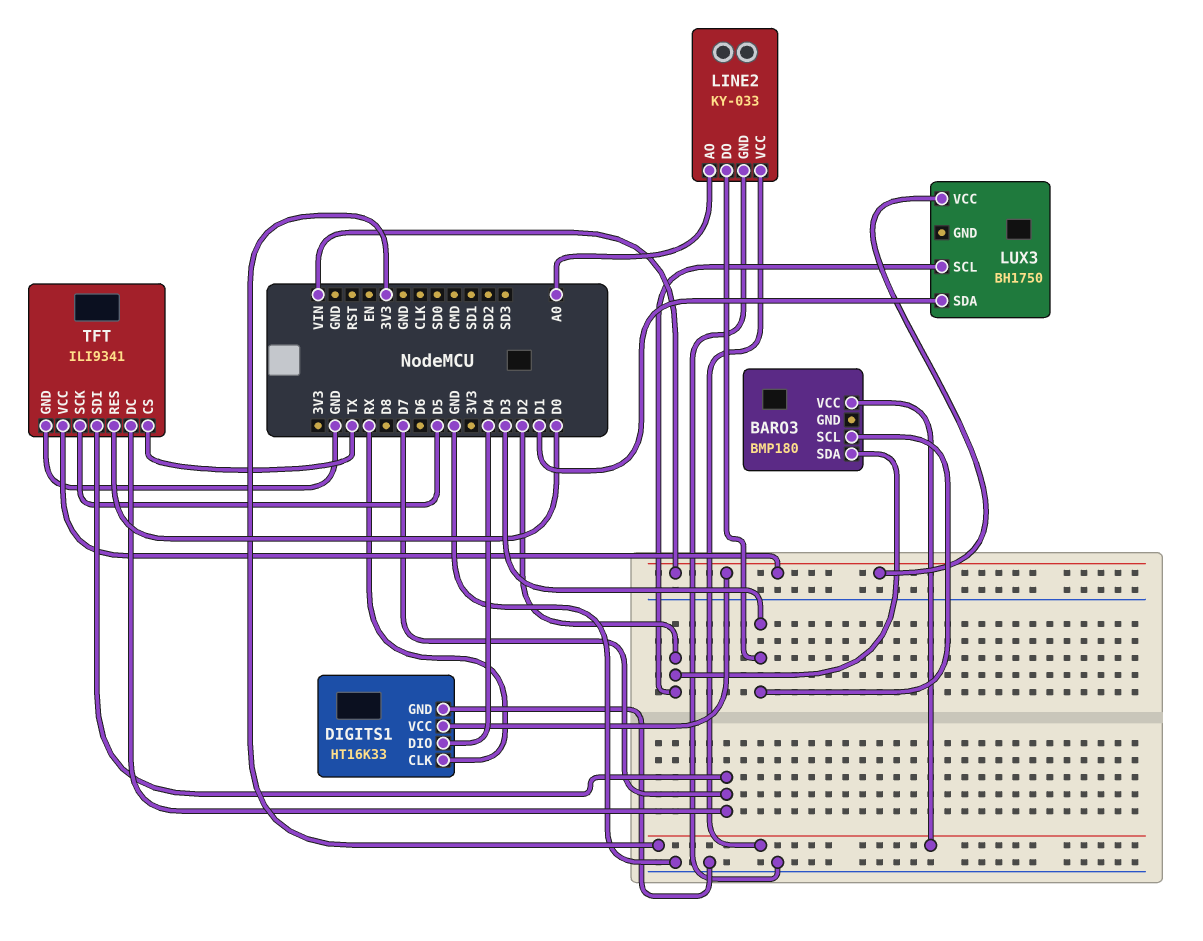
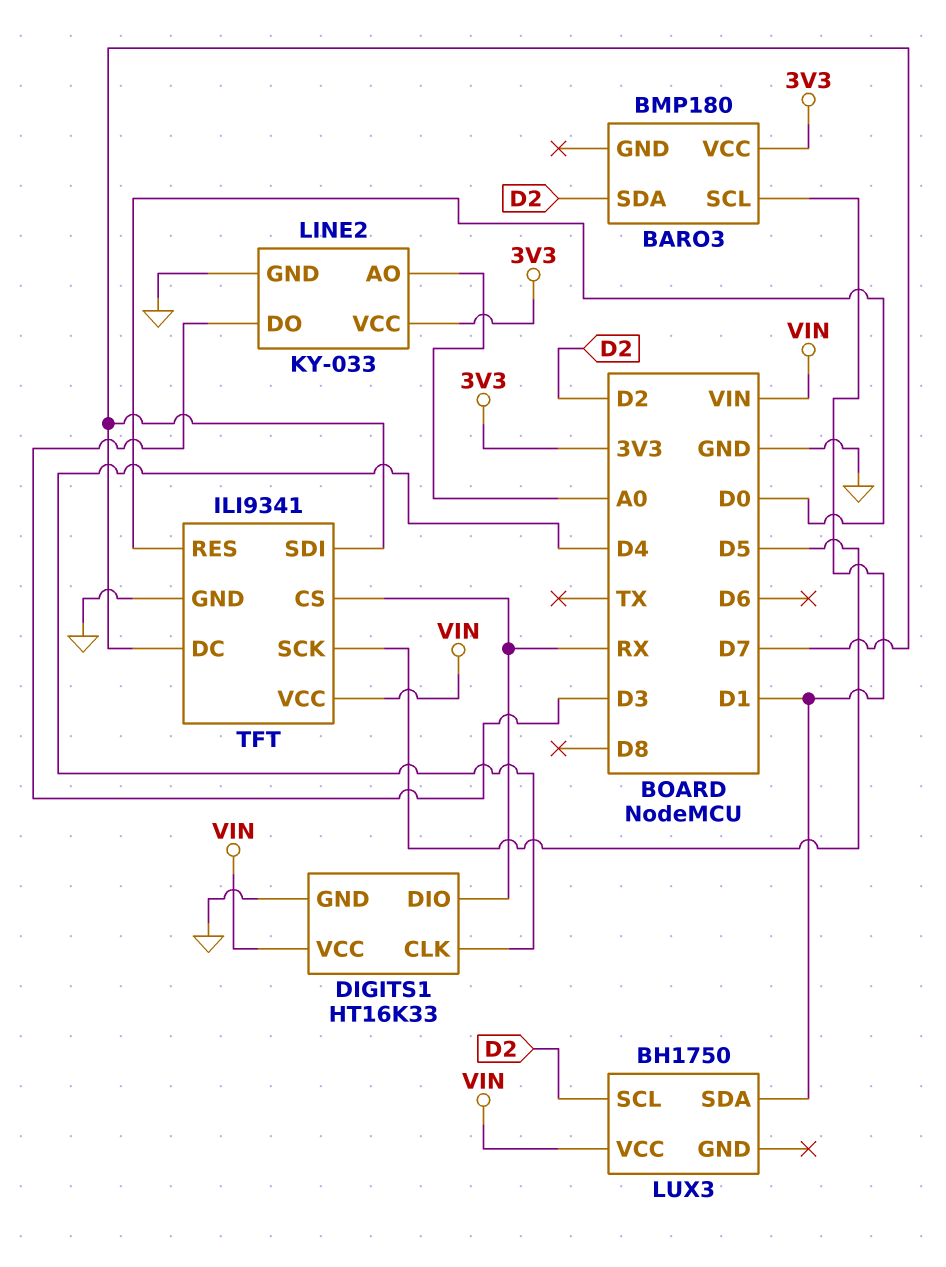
BARO3 pin SCL: D3 -> D1
DIGITS1 pin CLK: RX -> D4
DIGITS1 pin DIO: D4 -> RX
TFT pin CS: TX -> RX

